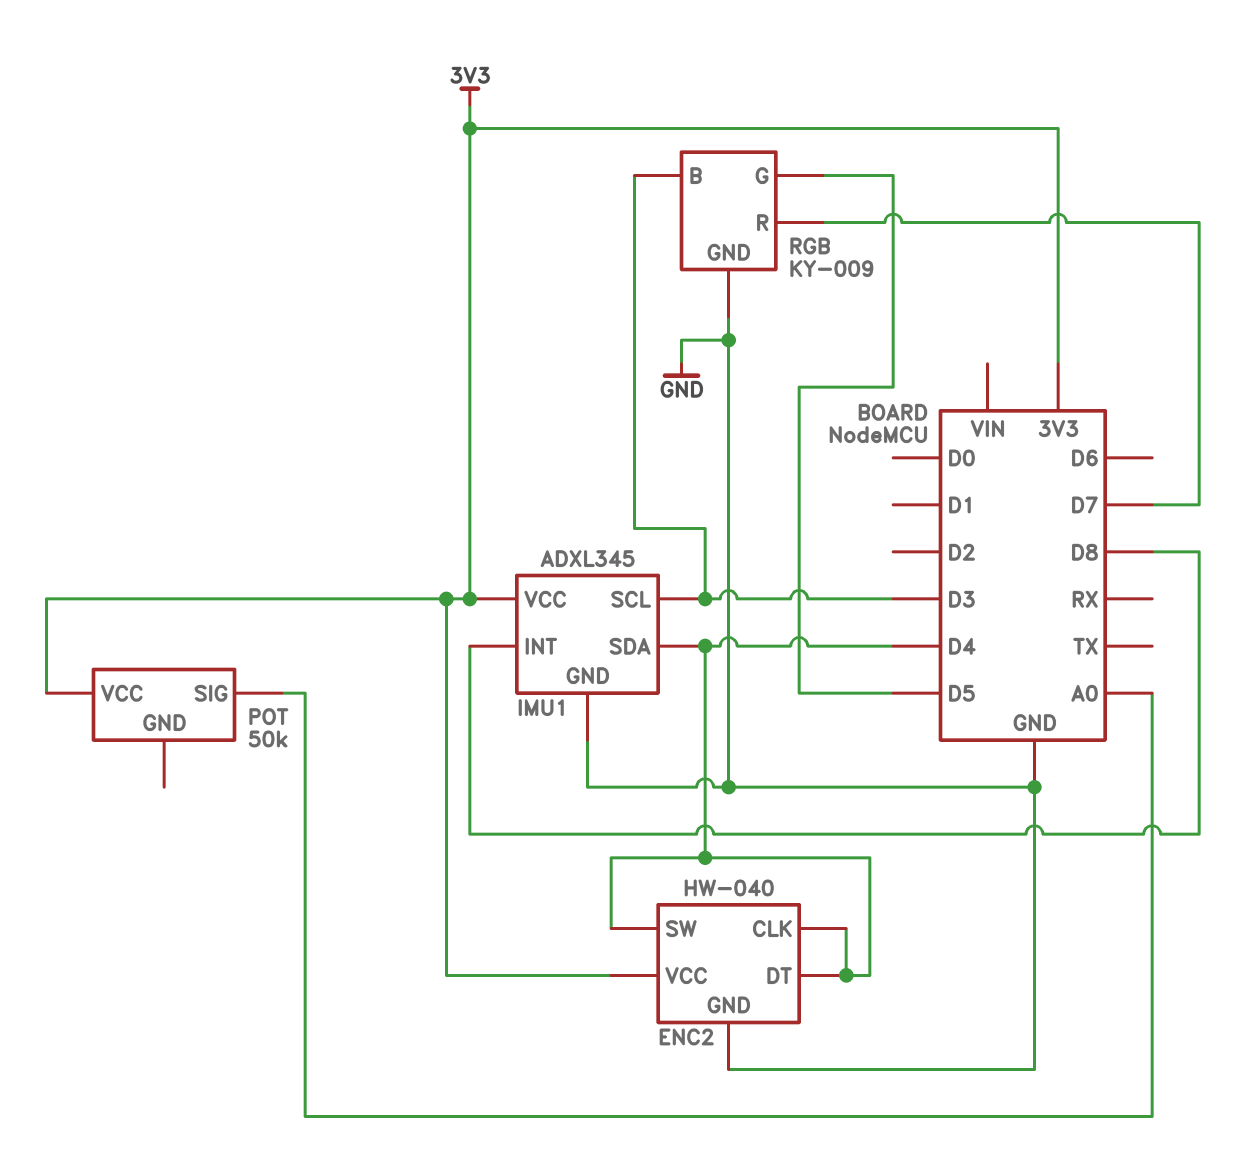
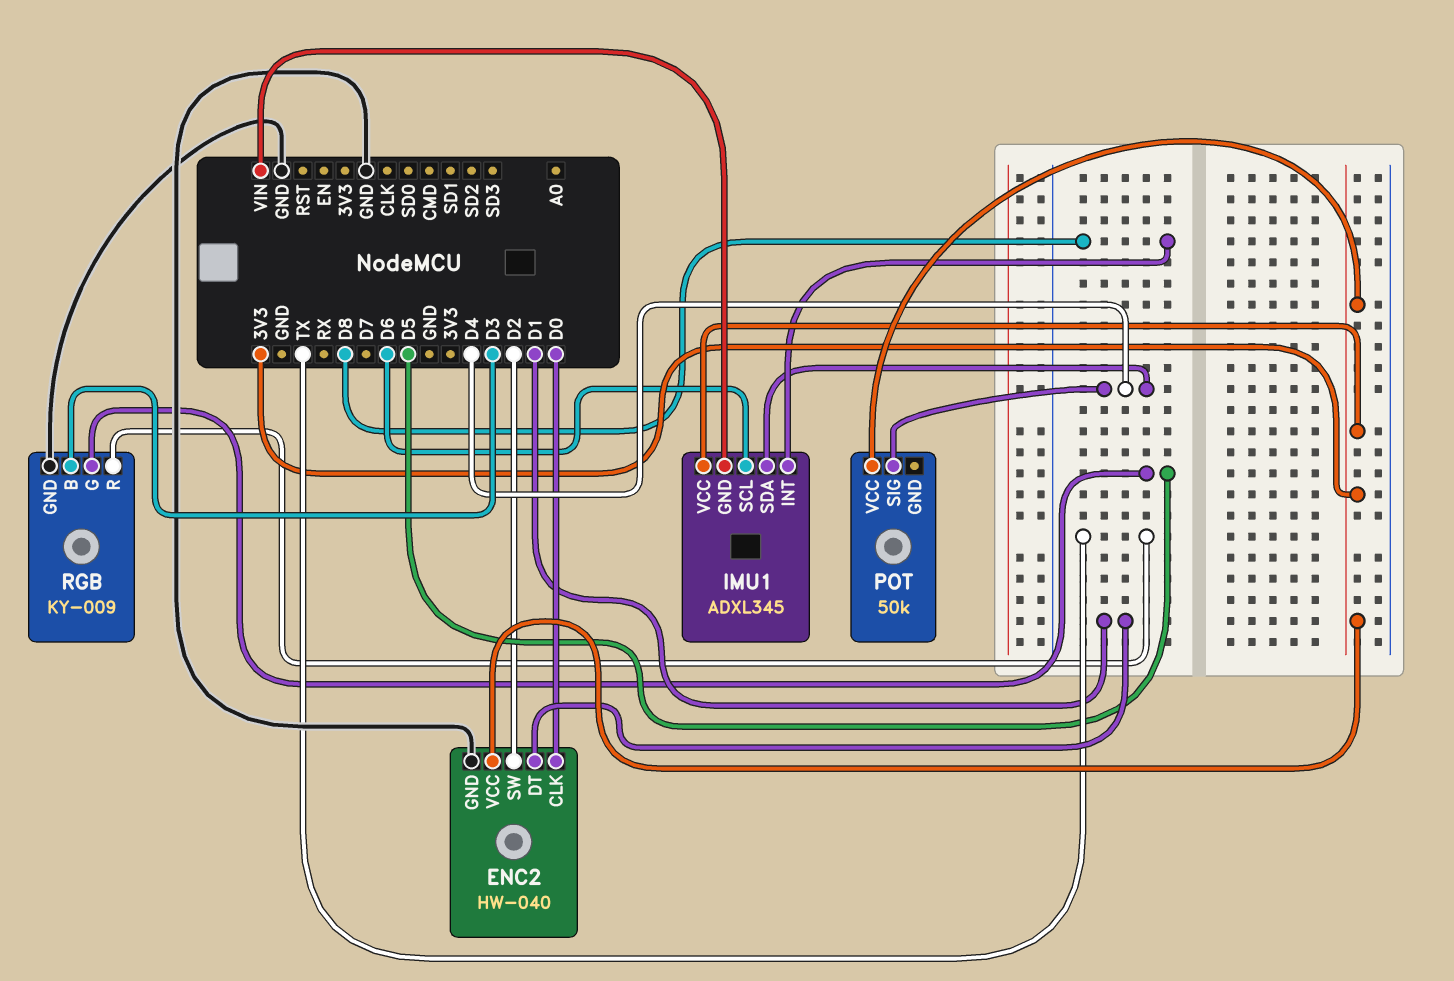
ENC2 pin CLK: D4 -> D0
ENC2 pin DT: D4 -> D1
ENC2 pin SW: D4 -> D2
IMU1 pin GND: GND -> VIN
IMU1 pin SCL: D3 -> D6
POT pin SIG: A0 -> D4
RGB pin R: D7 -> TX

